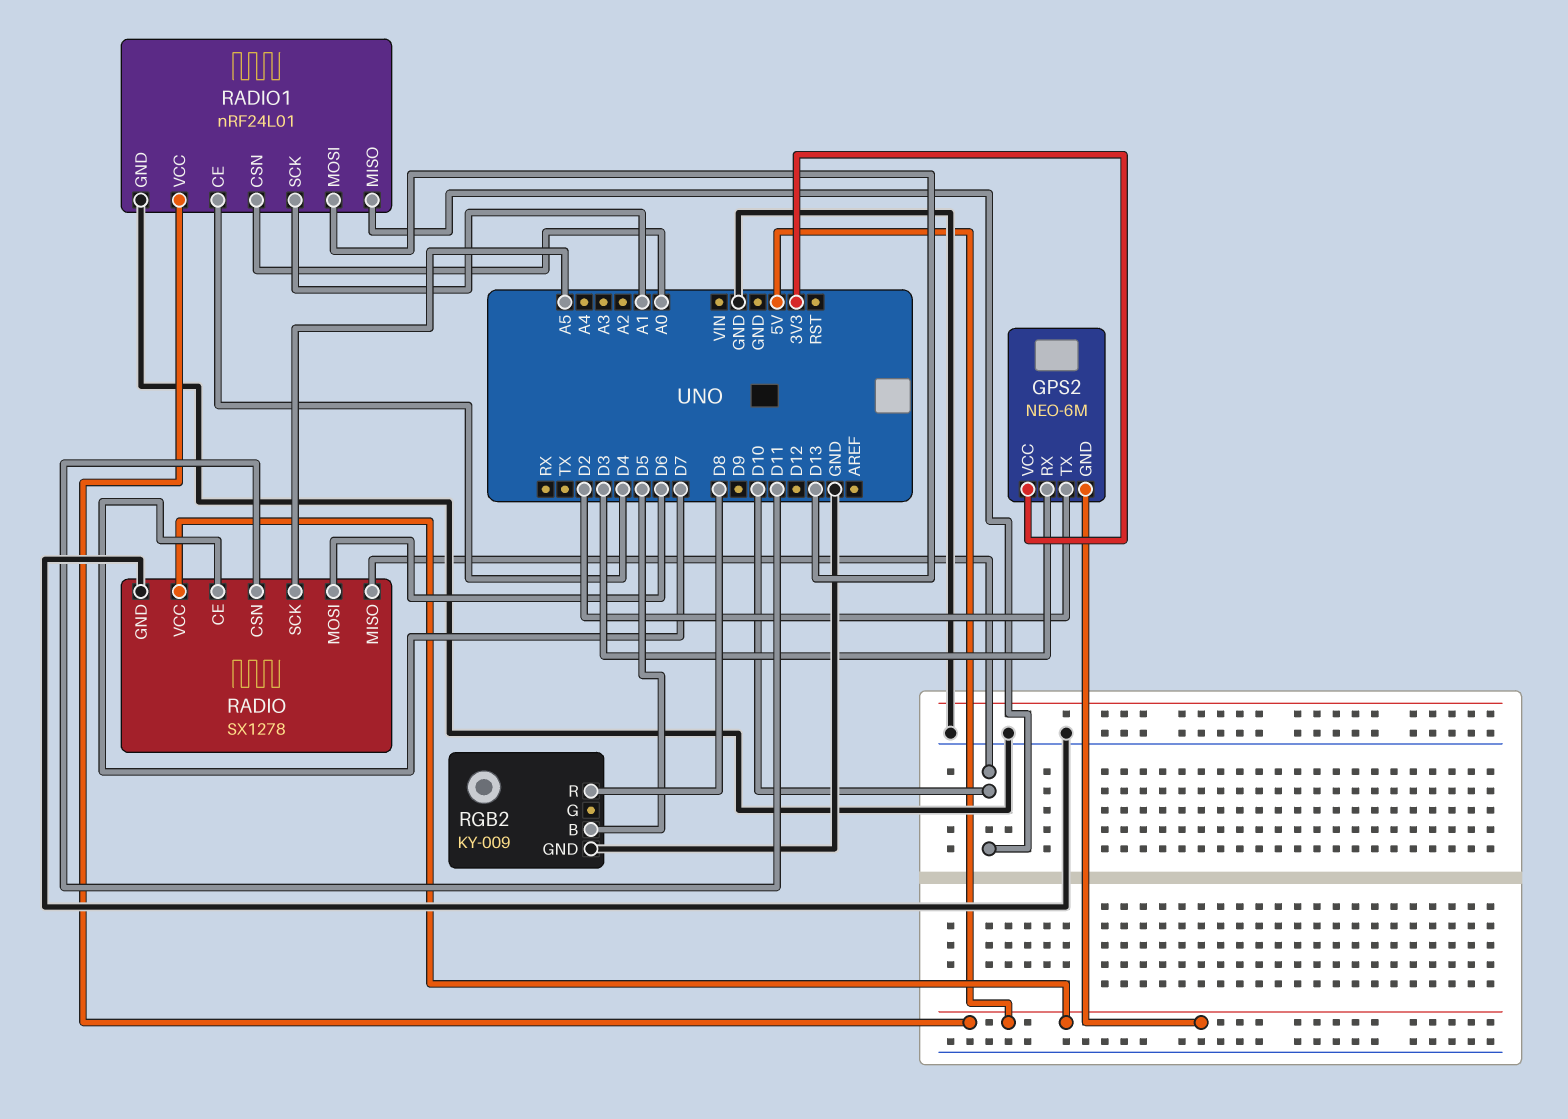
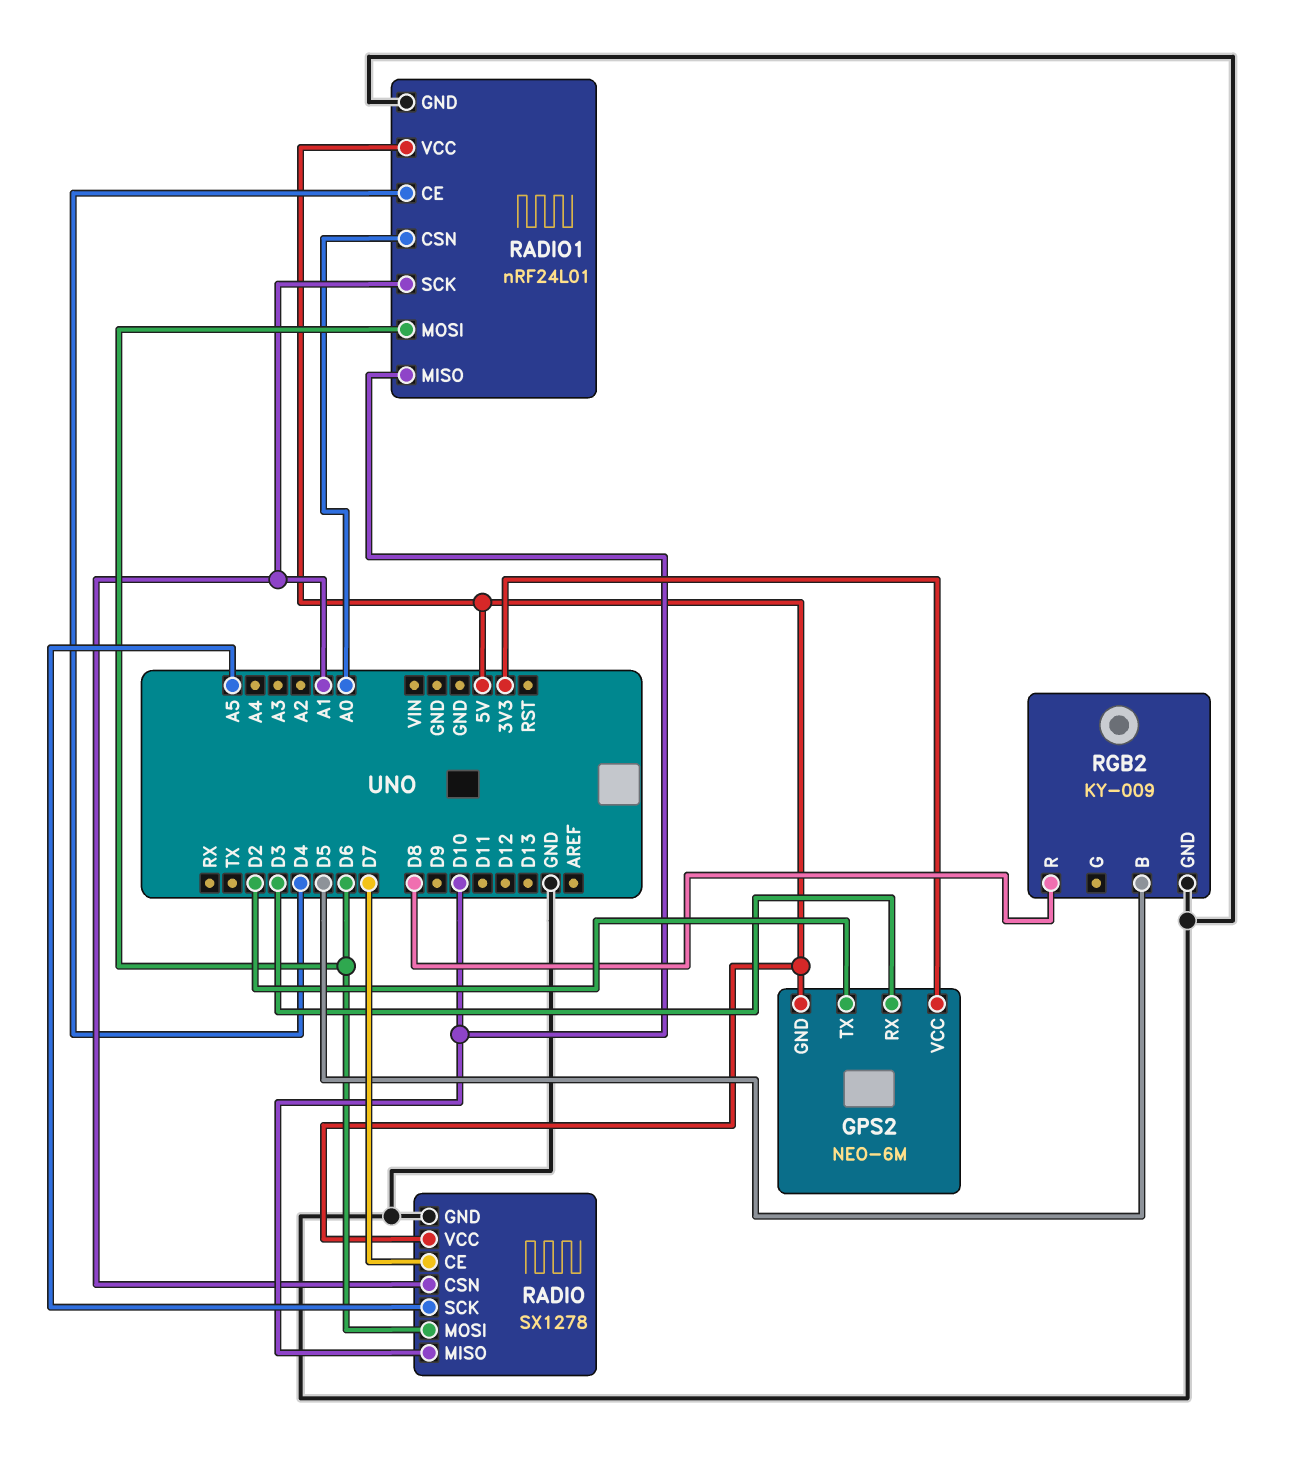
RADIO pin CSN: D11 -> A1
RADIO1 pin MOSI: D13 -> D6

